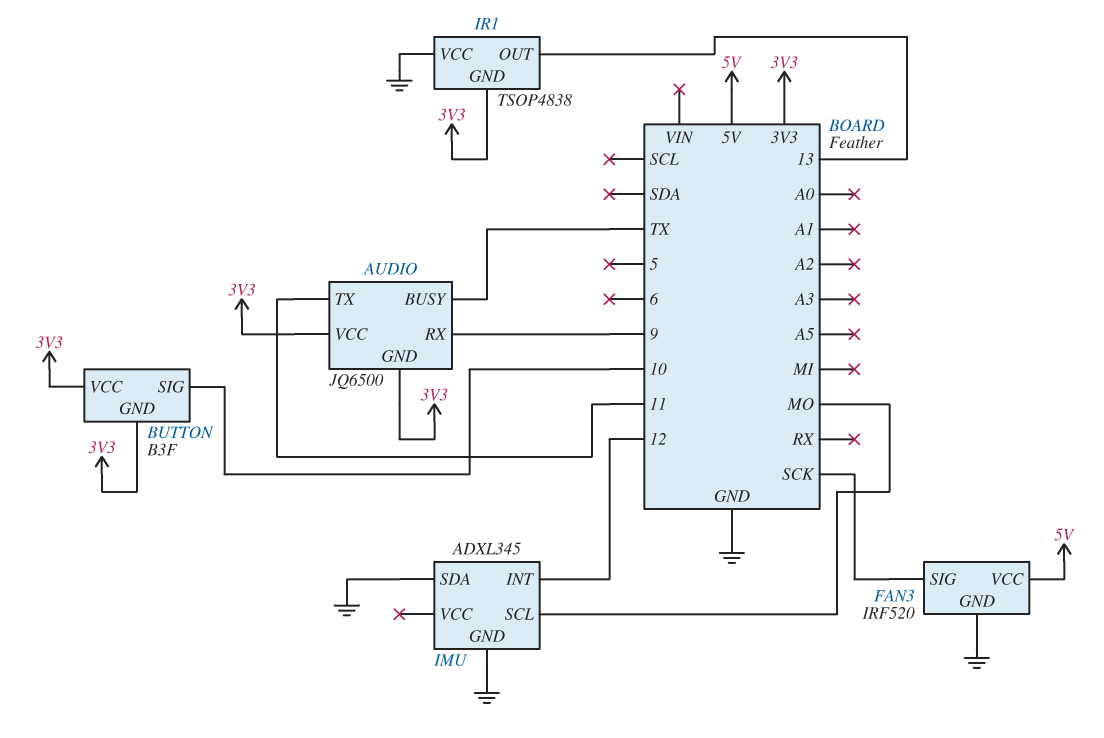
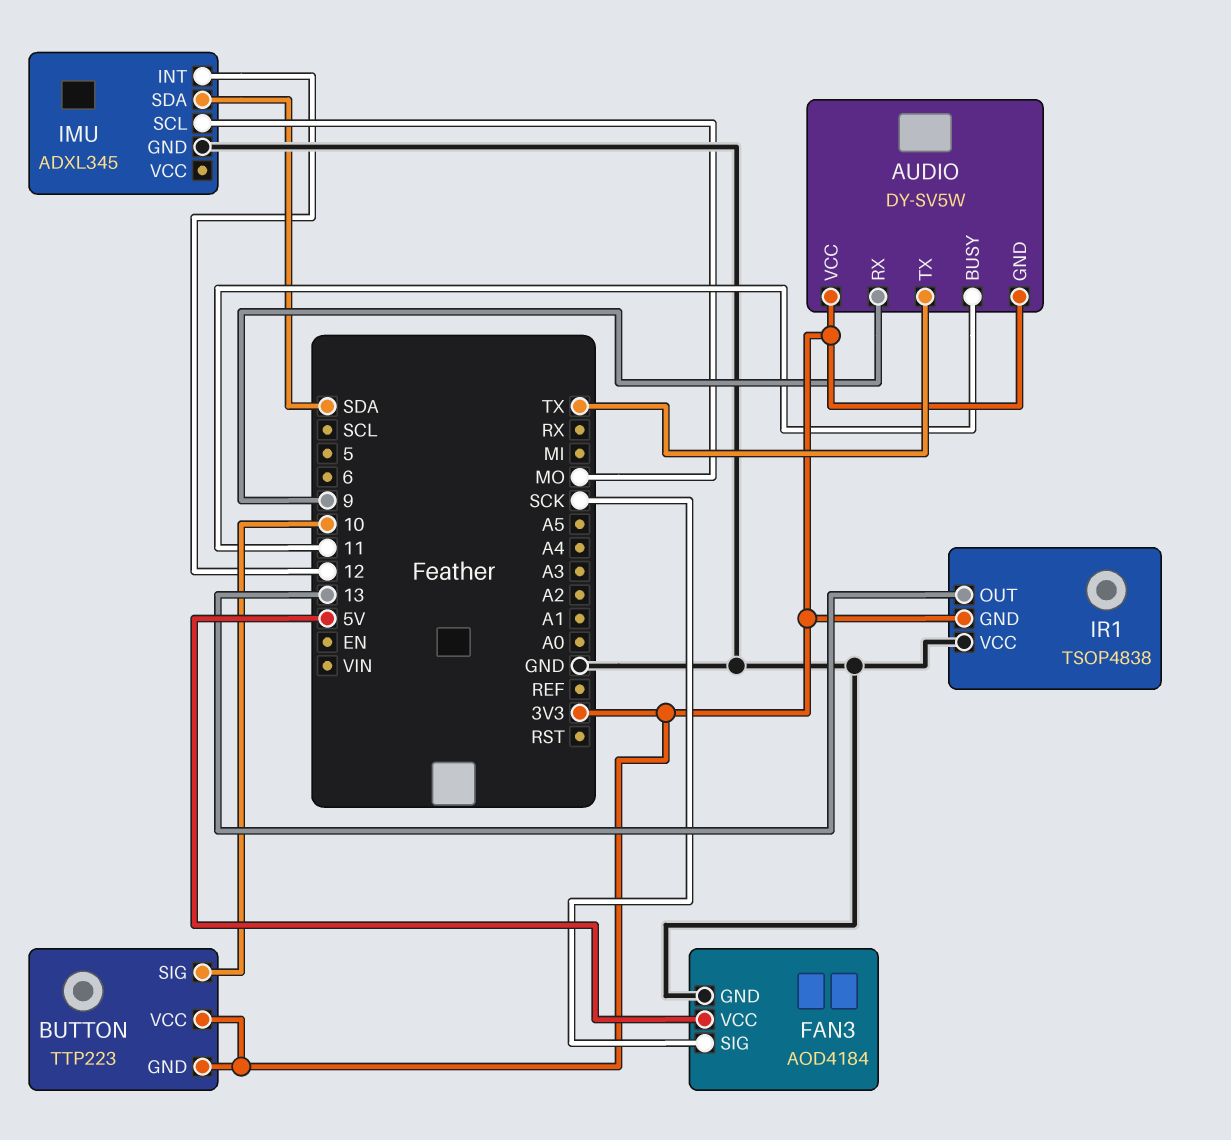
AUDIO: JQ6500 -> DY-SV5W
AUDIO pin BUSY: TX -> 11
AUDIO pin TX: 11 -> TX
BUTTON: B3F -> TTP223
FAN3: IRF520 -> AOD4184
IMU pin SDA: GND -> SDA

